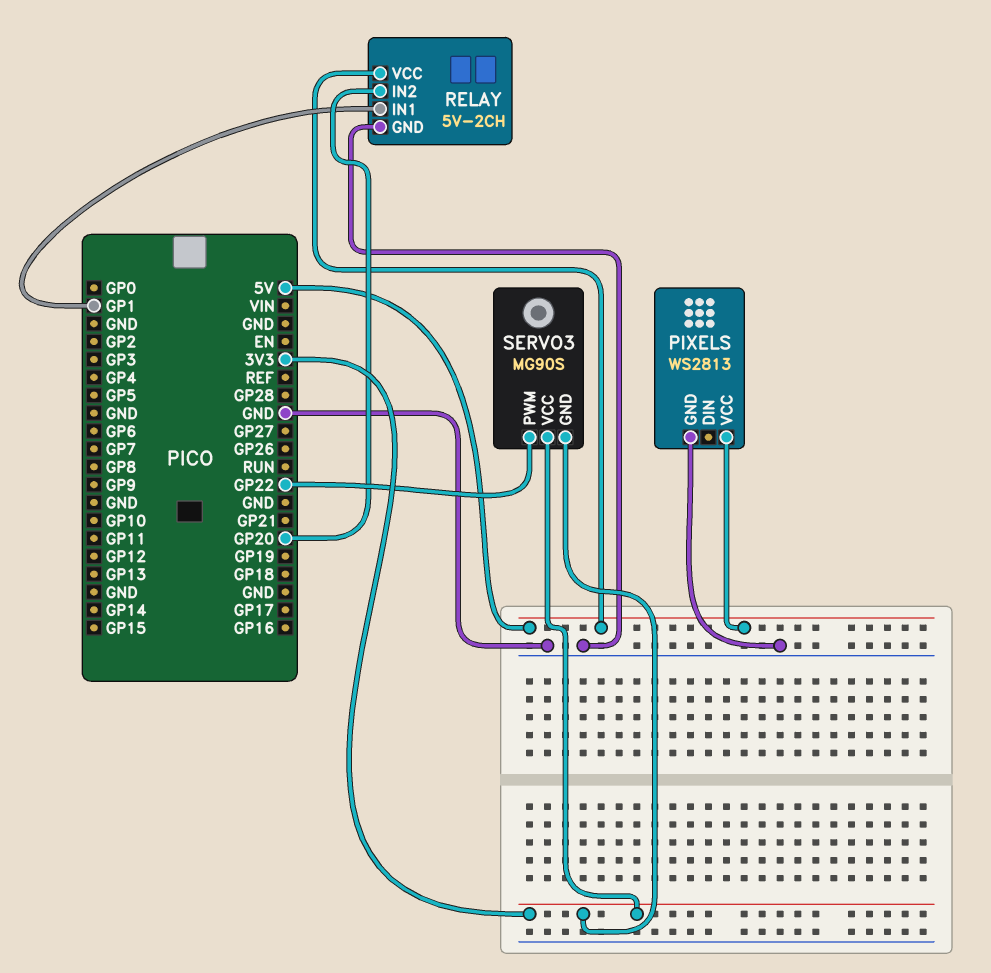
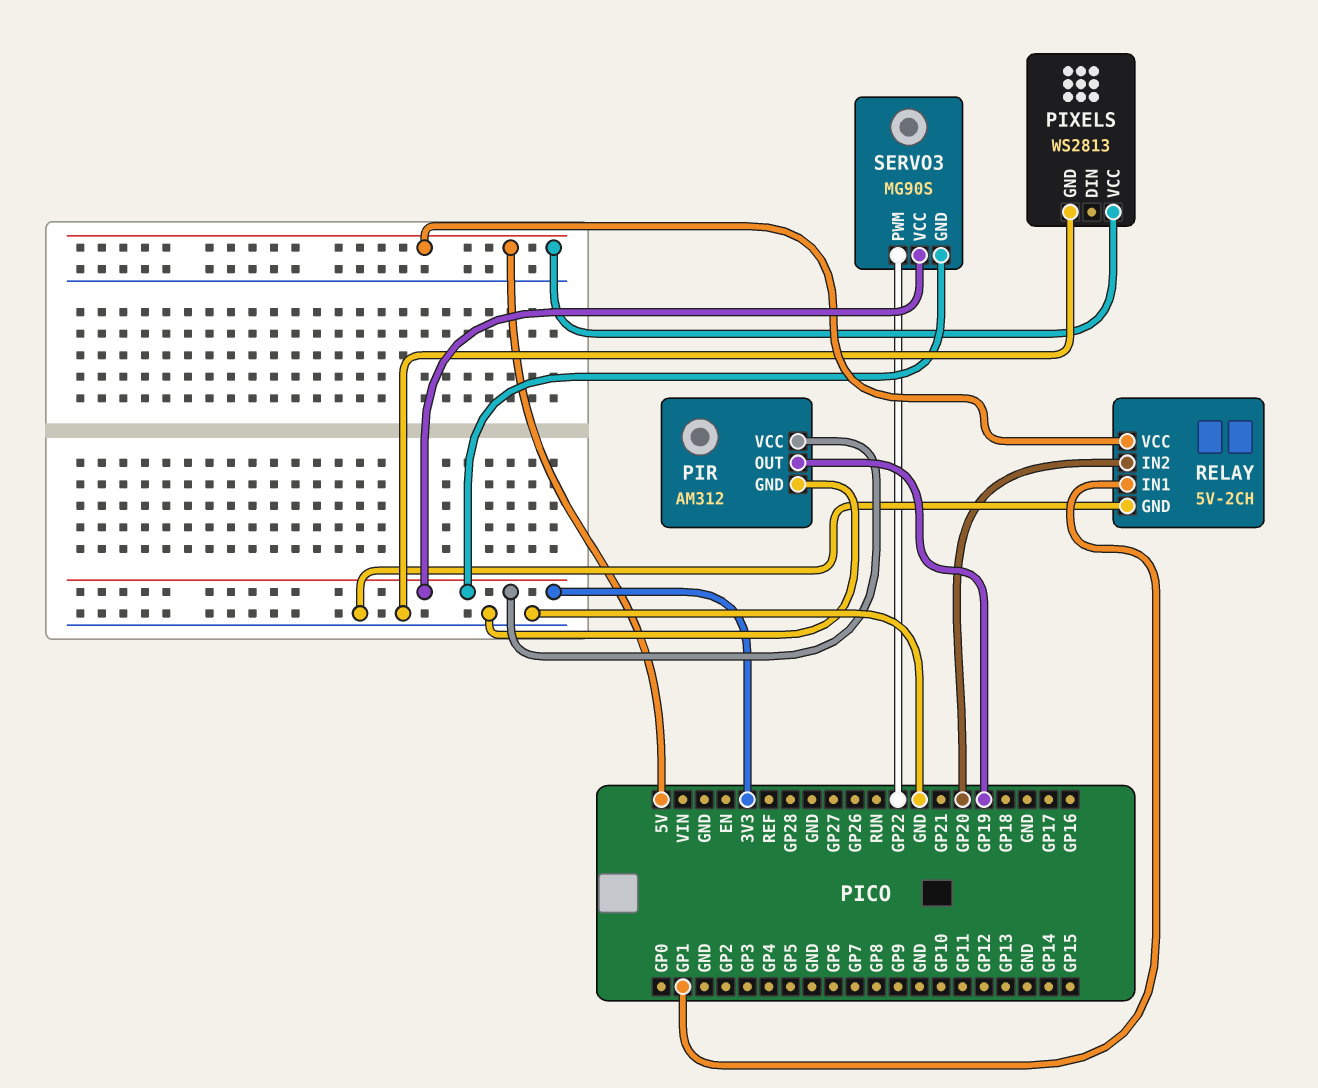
PIR: none -> AM312
PIR pin GND: none -> GND
PIR pin OUT: none -> GP19
PIR pin VCC: none -> 3V3

